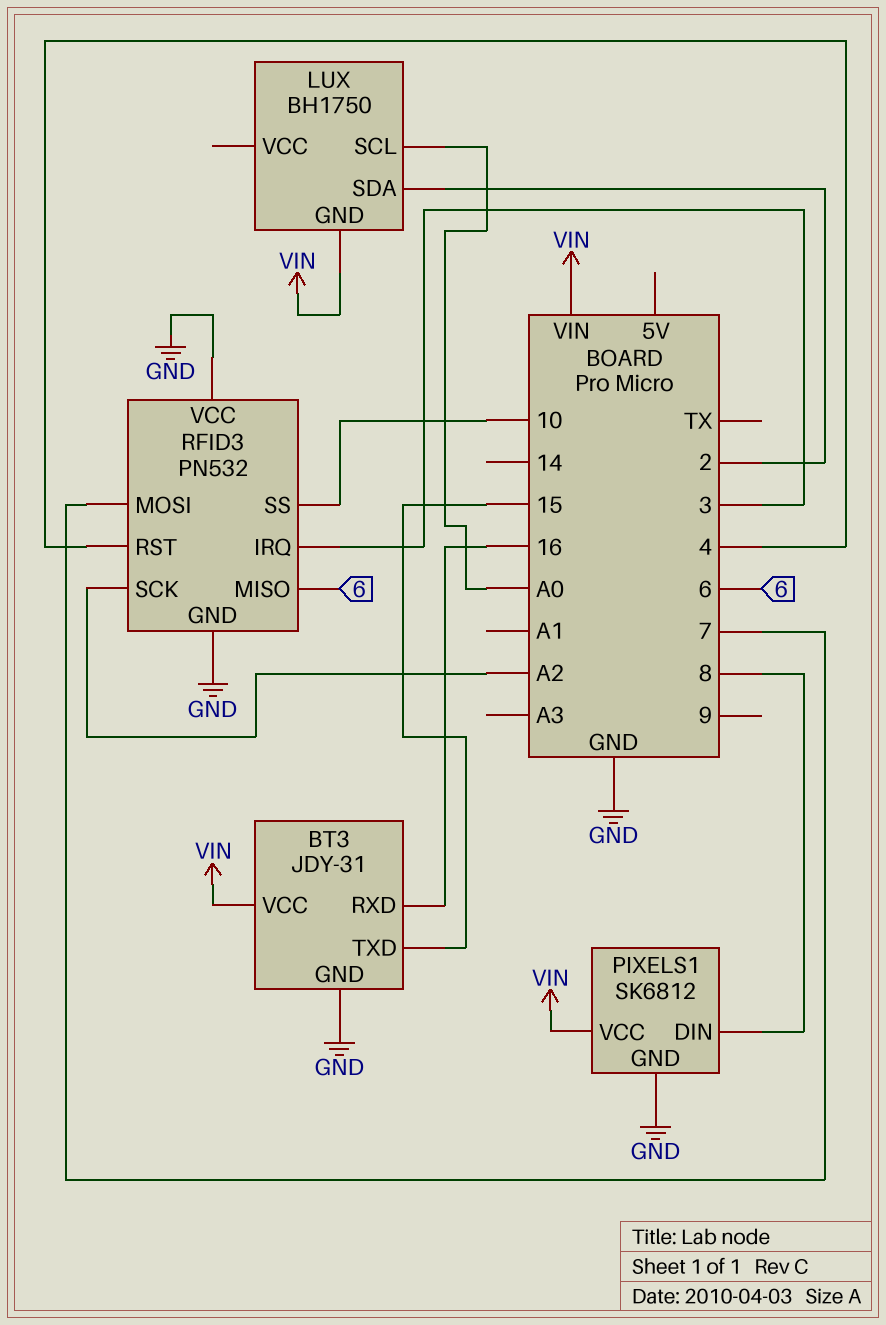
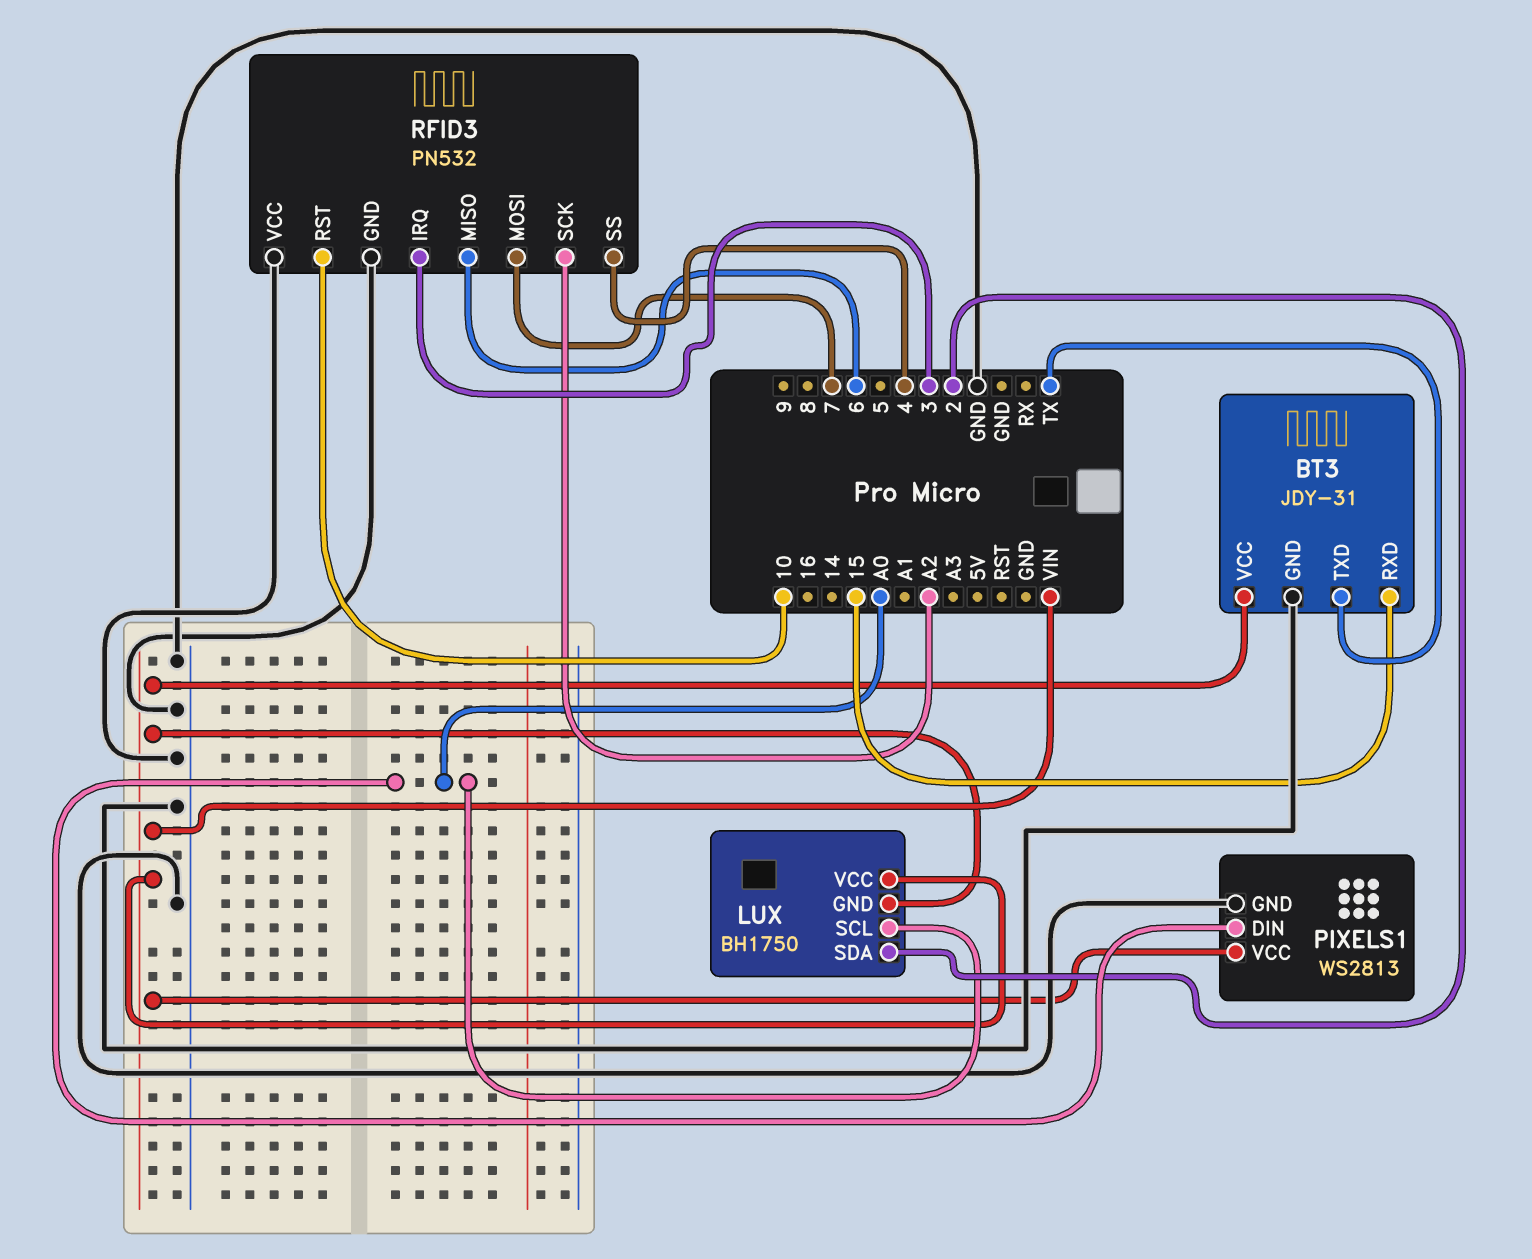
BT3 pin RXD: 16 -> 15
BT3 pin TXD: 15 -> TX
LUX pin VCC: none -> VIN
PIXELS1: SK6812 -> WS2813
PIXELS1 pin DIN: 8 -> A0
RFID3 pin RST: 4 -> 10
RFID3 pin SS: 10 -> 4

